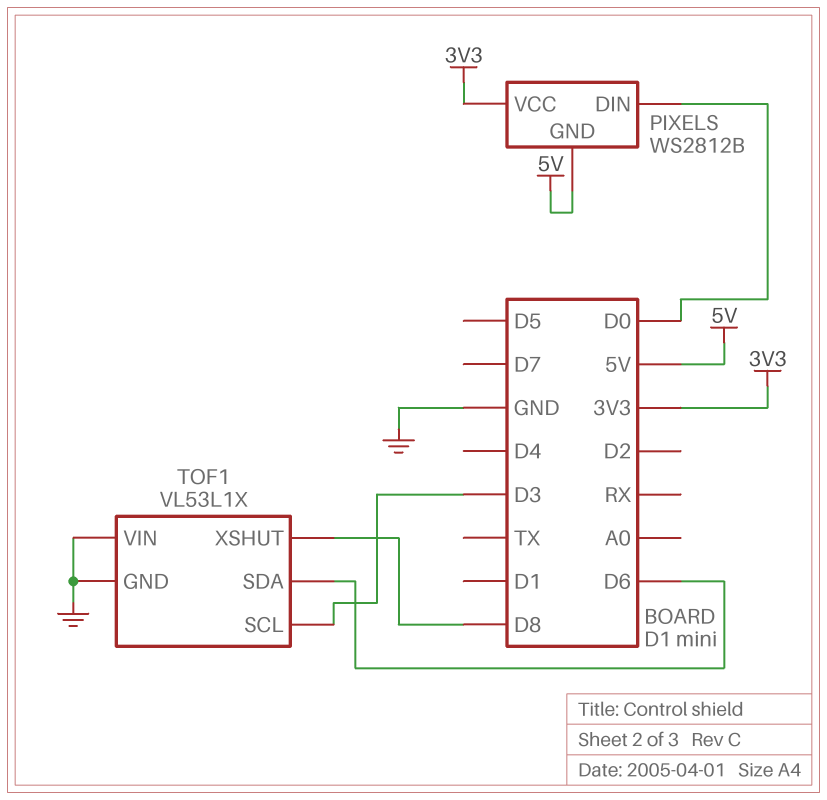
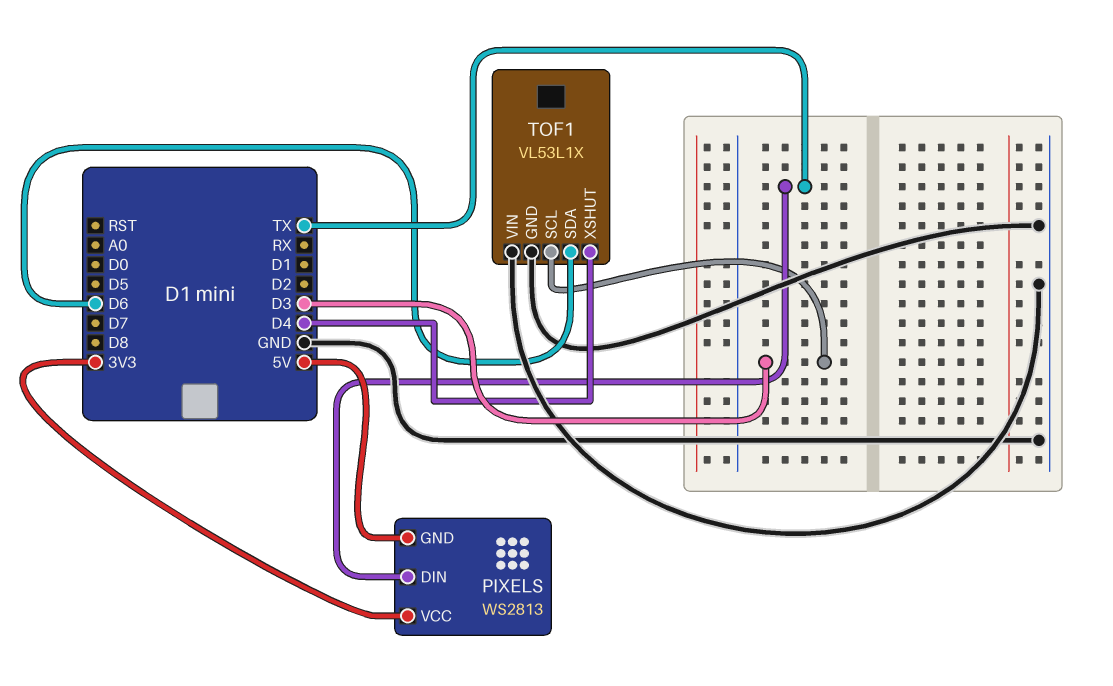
PIXELS: WS2812B -> WS2813
PIXELS pin DIN: D0 -> TX
TOF1 pin XSHUT: D8 -> D4

